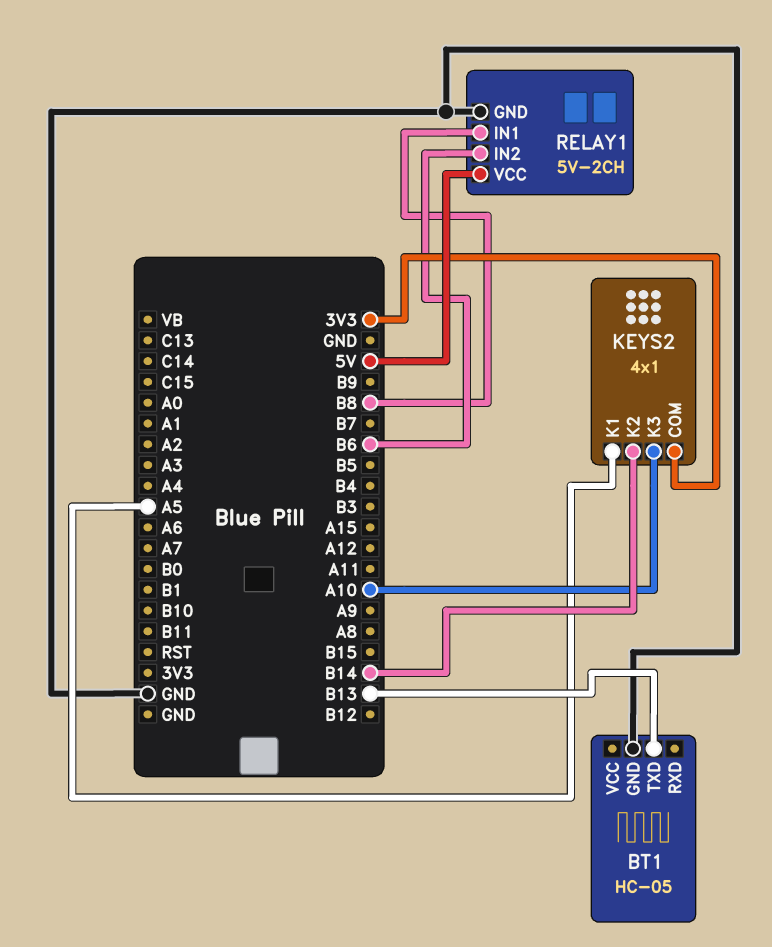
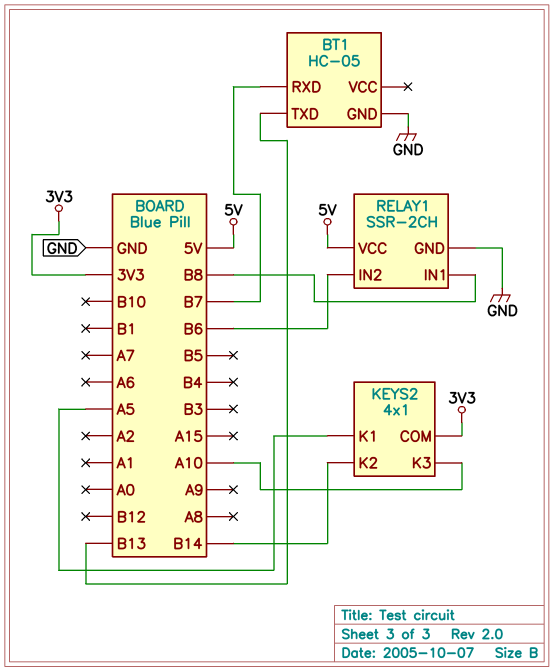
BT1 pin RXD: none -> B7
RELAY1: 5V-2CH -> SSR-2CH

